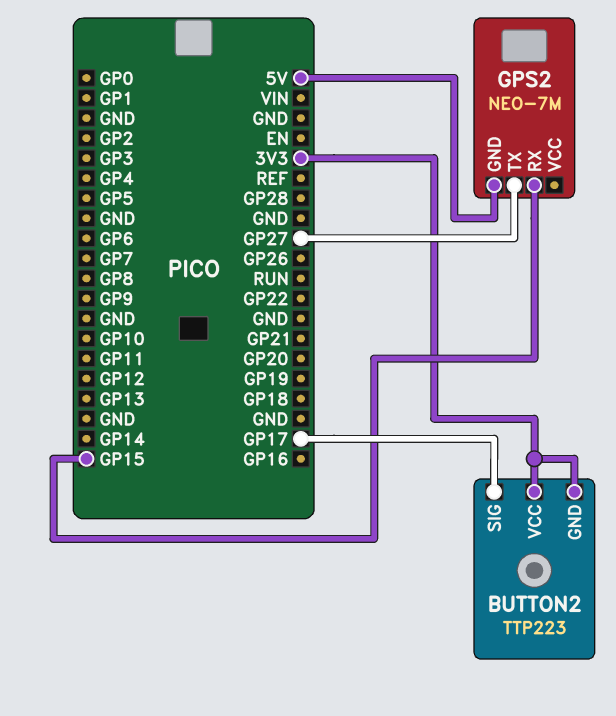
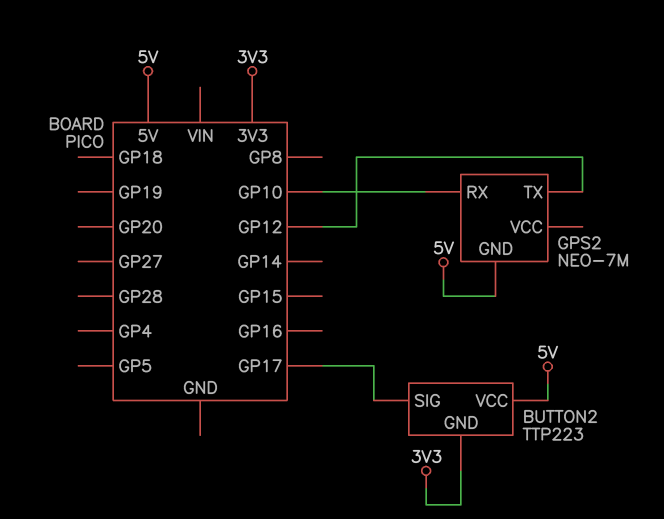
BUTTON2 pin VCC: 3V3 -> 5V
GPS2 pin RX: GP15 -> GP10
GPS2 pin TX: GP27 -> GP12

